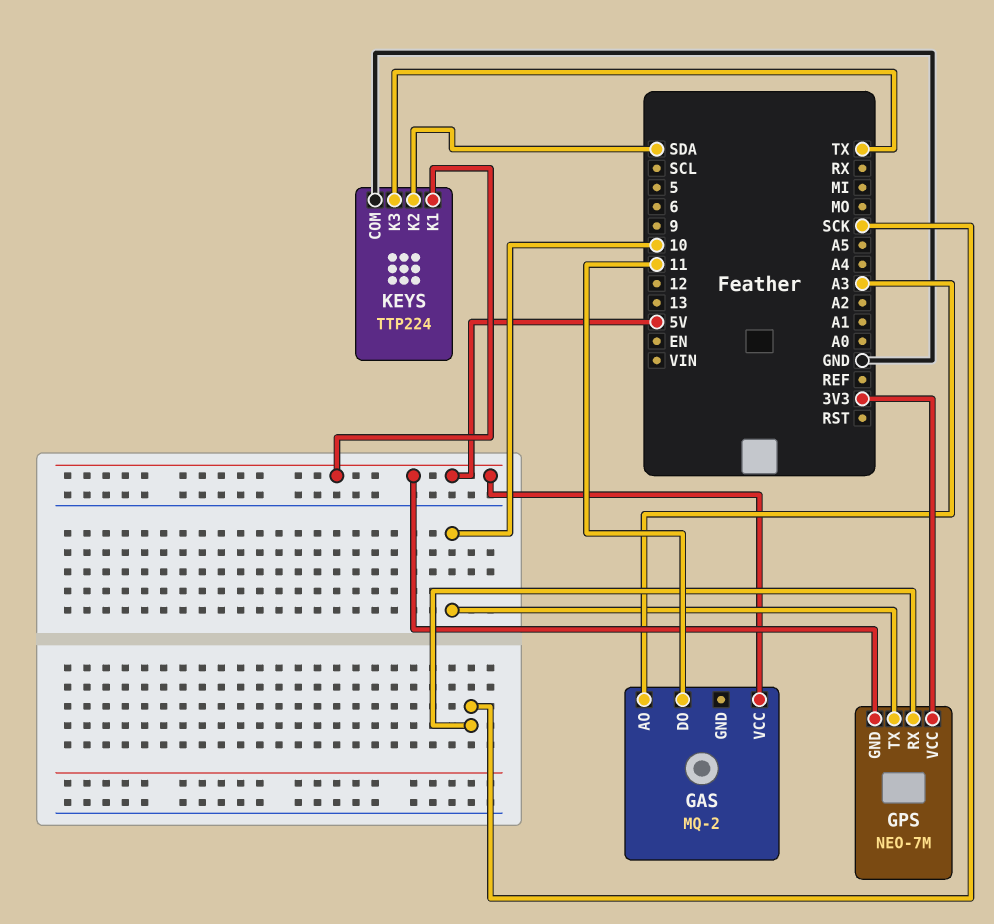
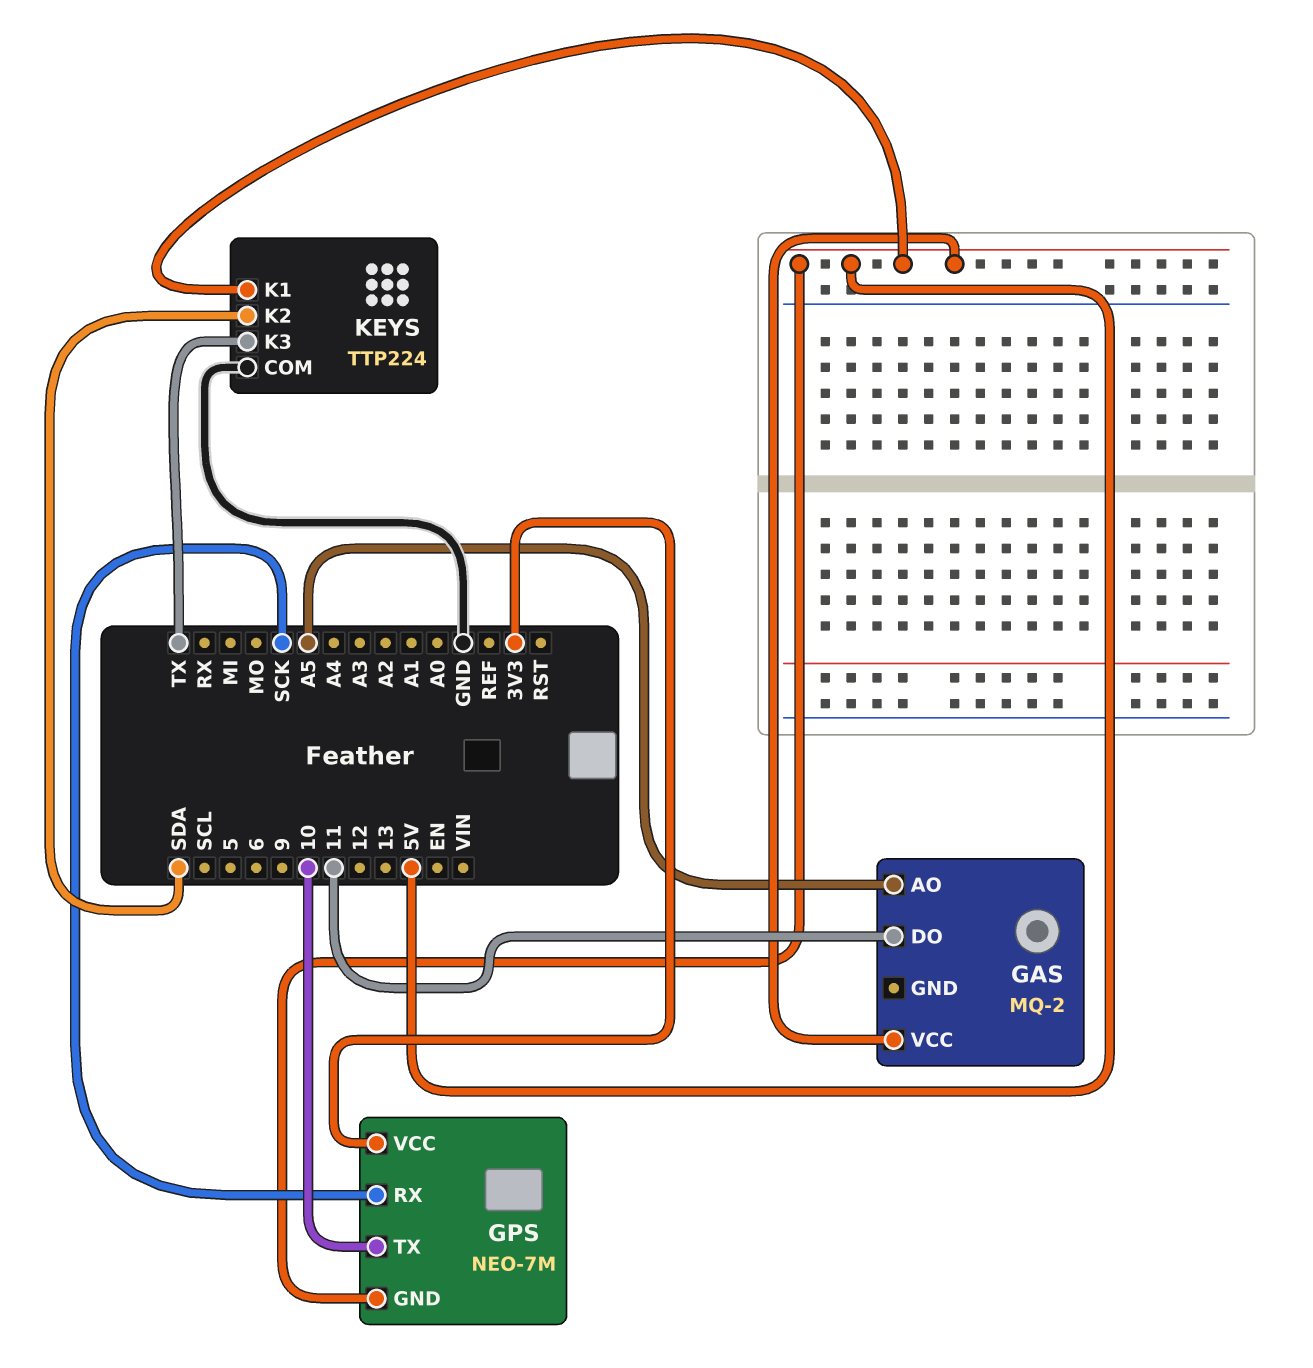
GAS pin AO: A3 -> A5

